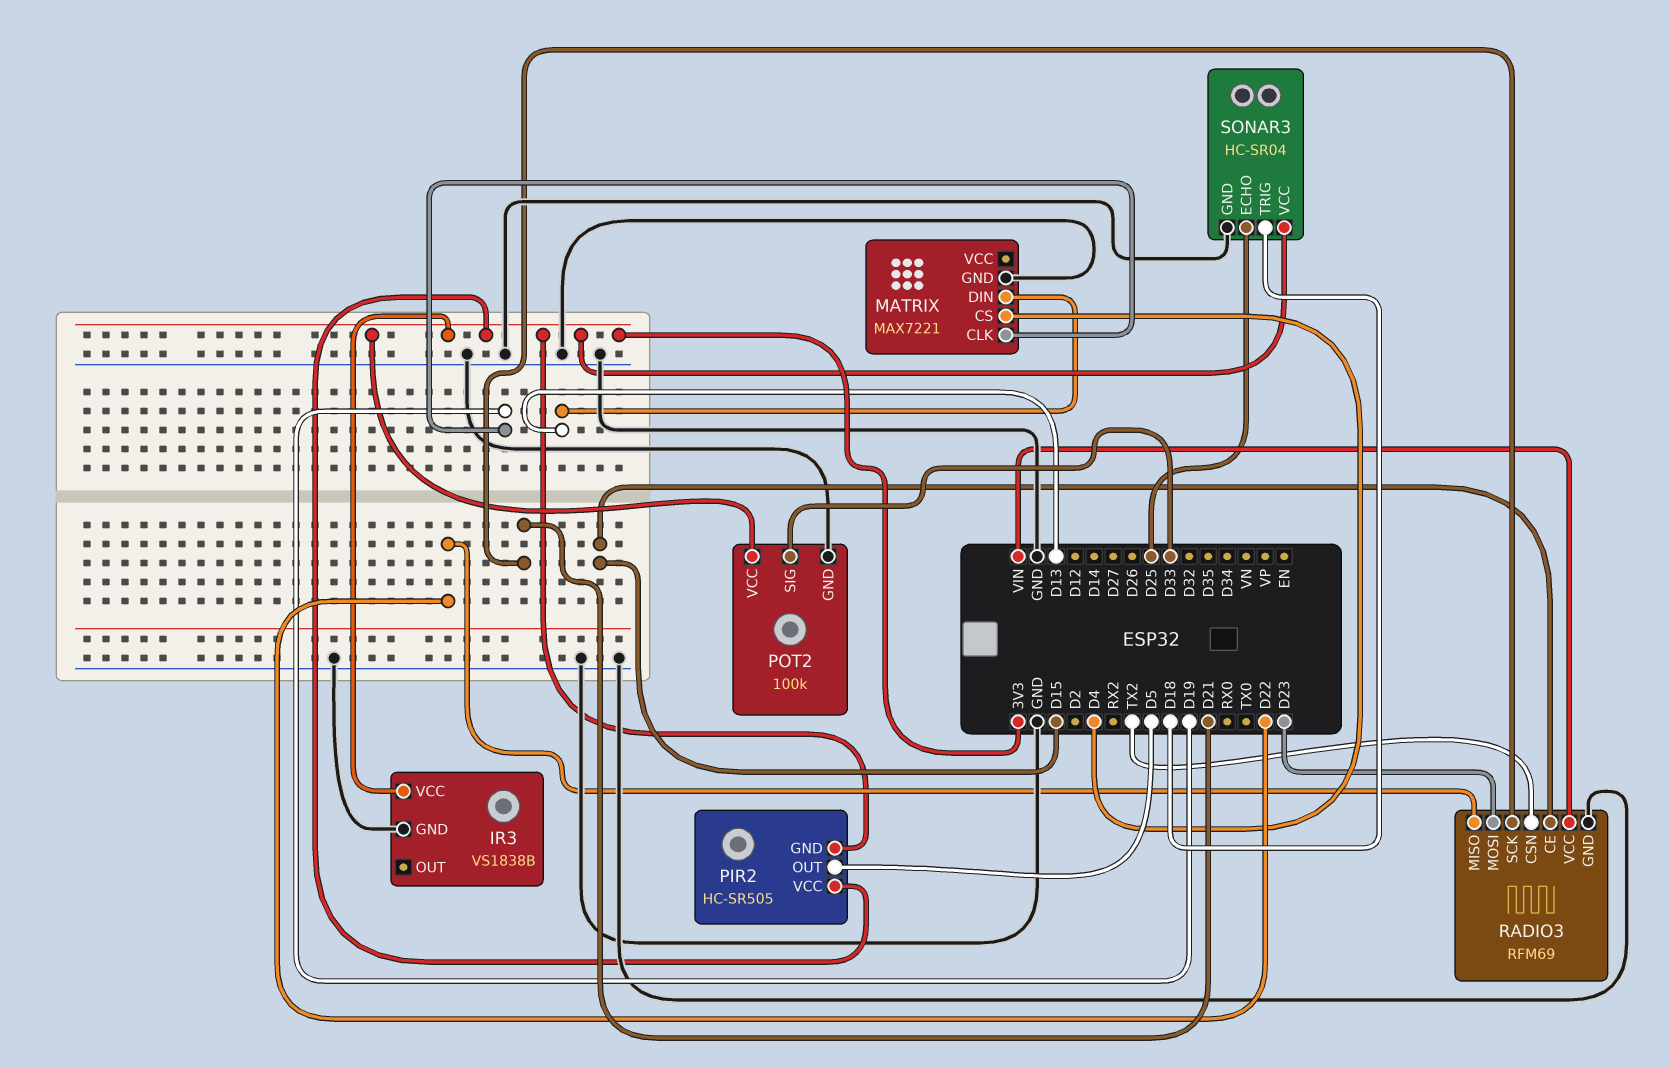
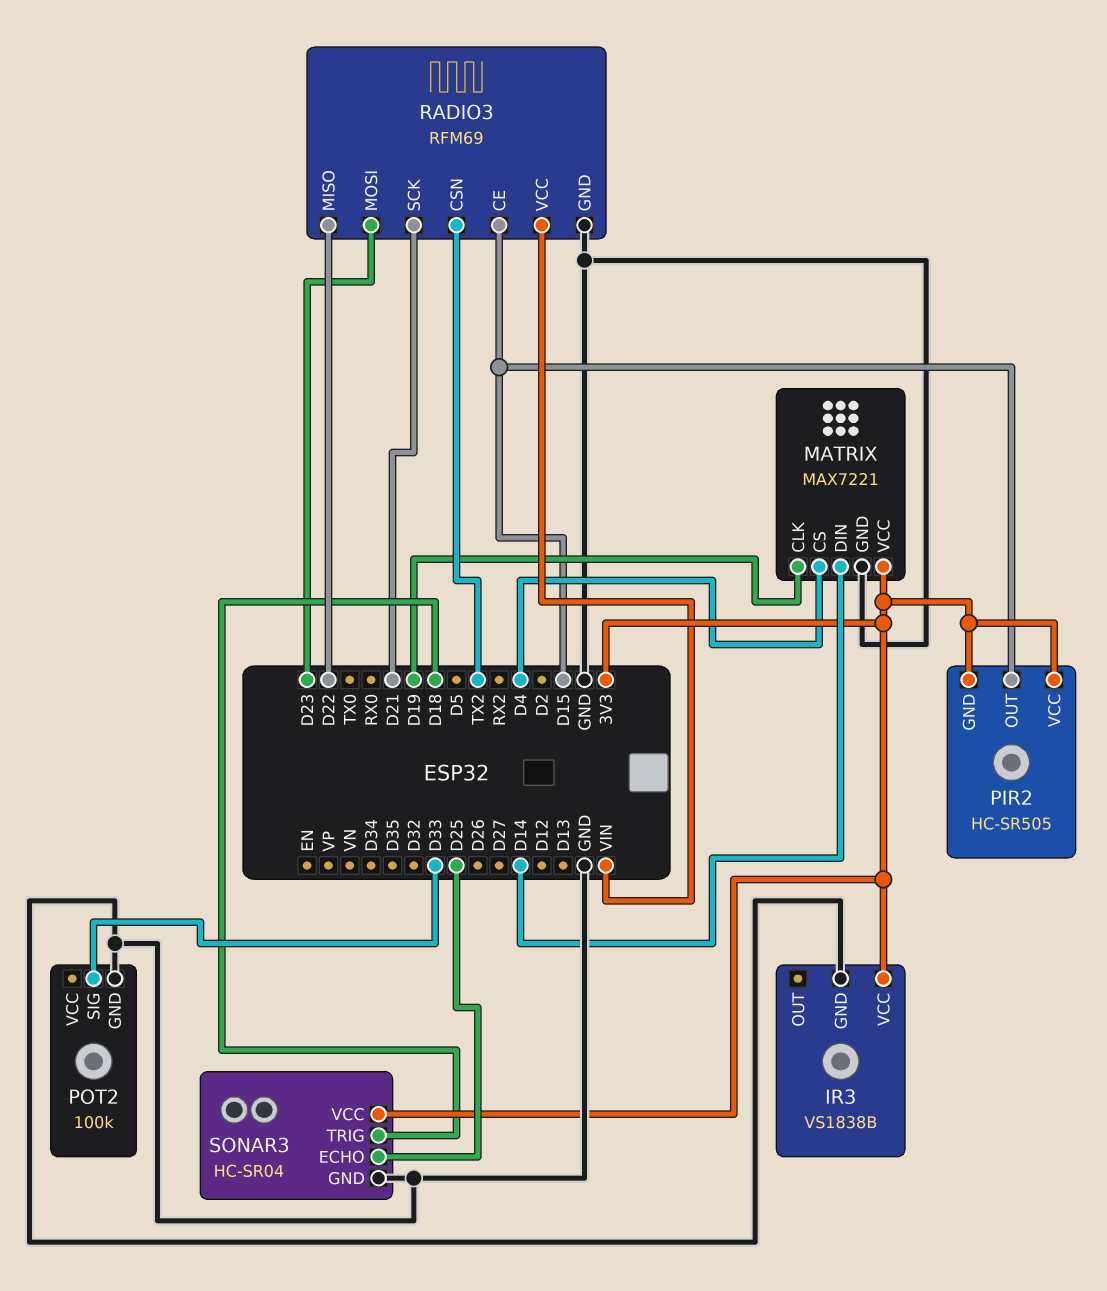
MATRIX pin DIN: D13 -> D14
MATRIX pin VCC: none -> 3V3
PIR2 pin OUT: D5 -> D15
POT2 pin VCC: 3V3 -> none

